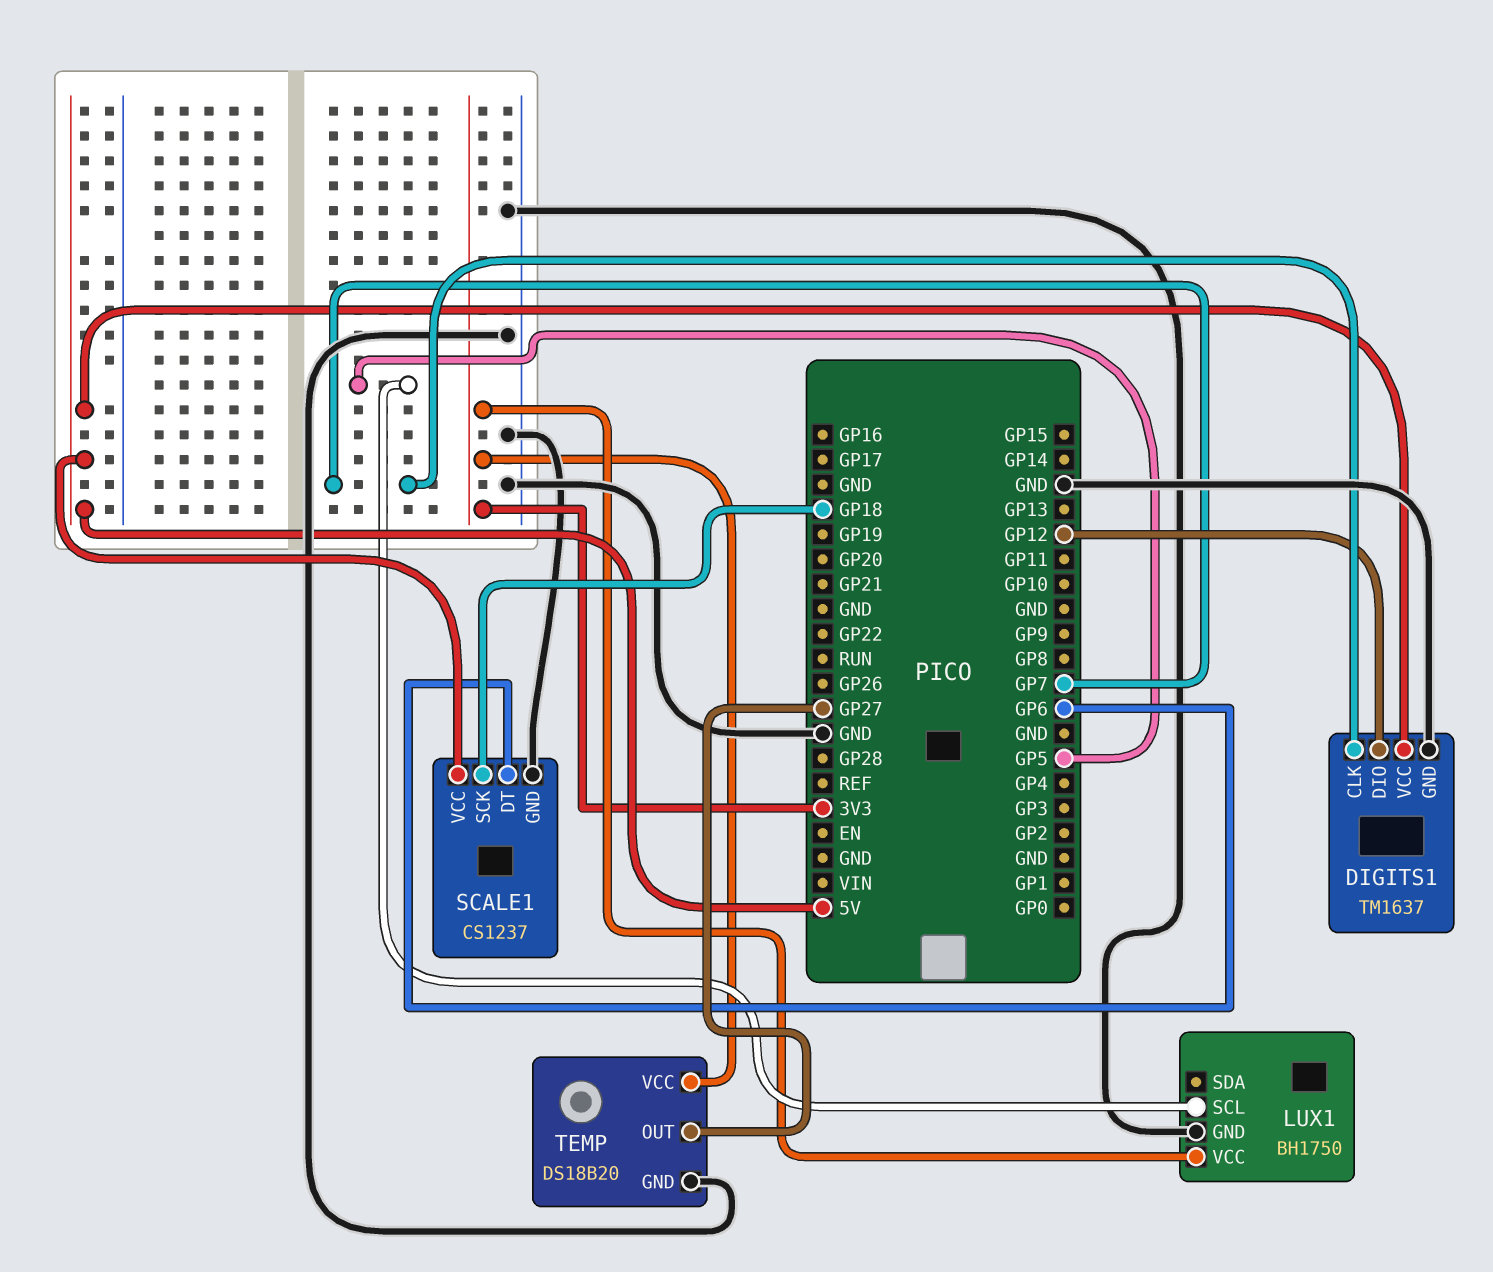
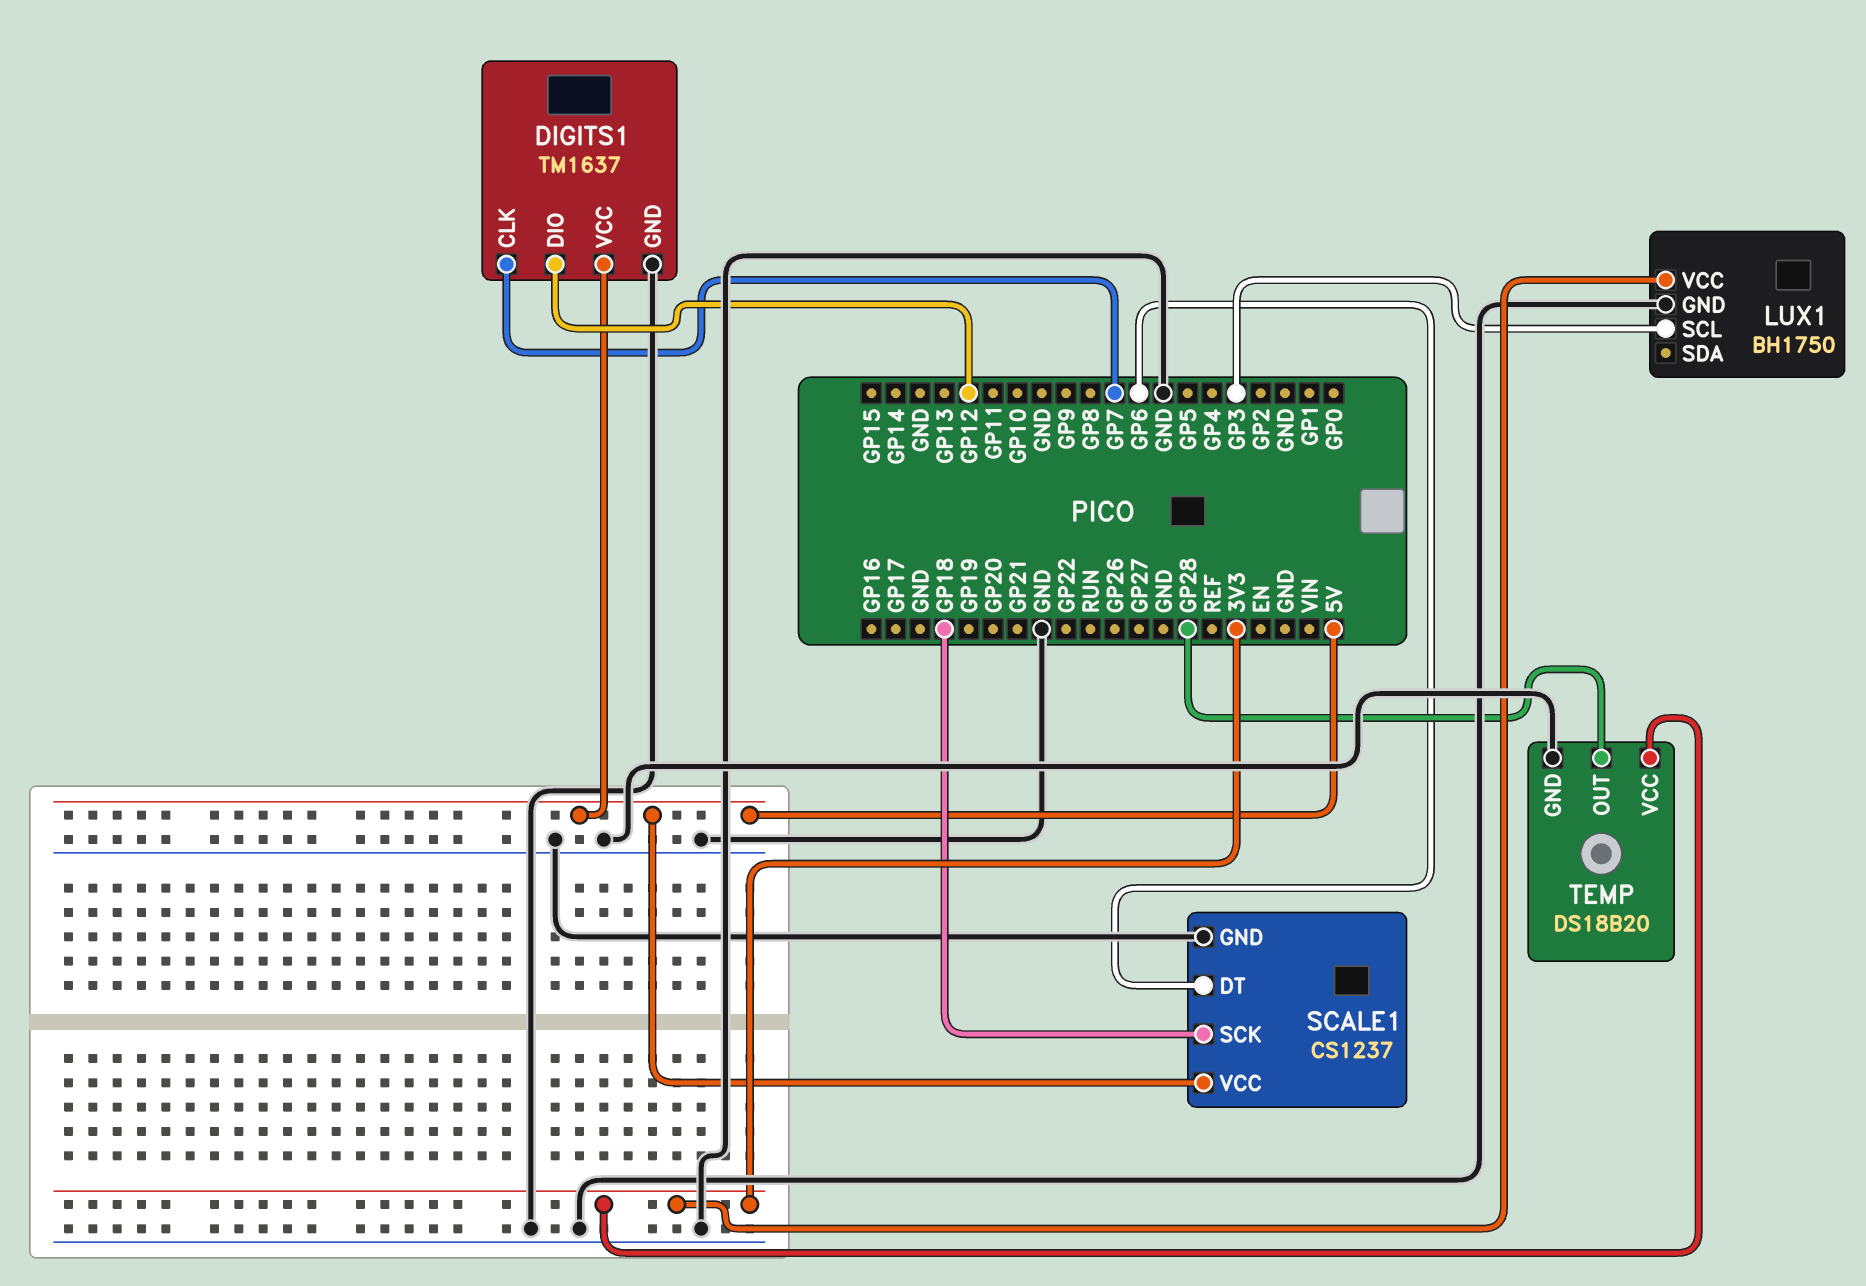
LUX1 pin SCL: GP5 -> GP3
TEMP pin OUT: GP27 -> GP28

